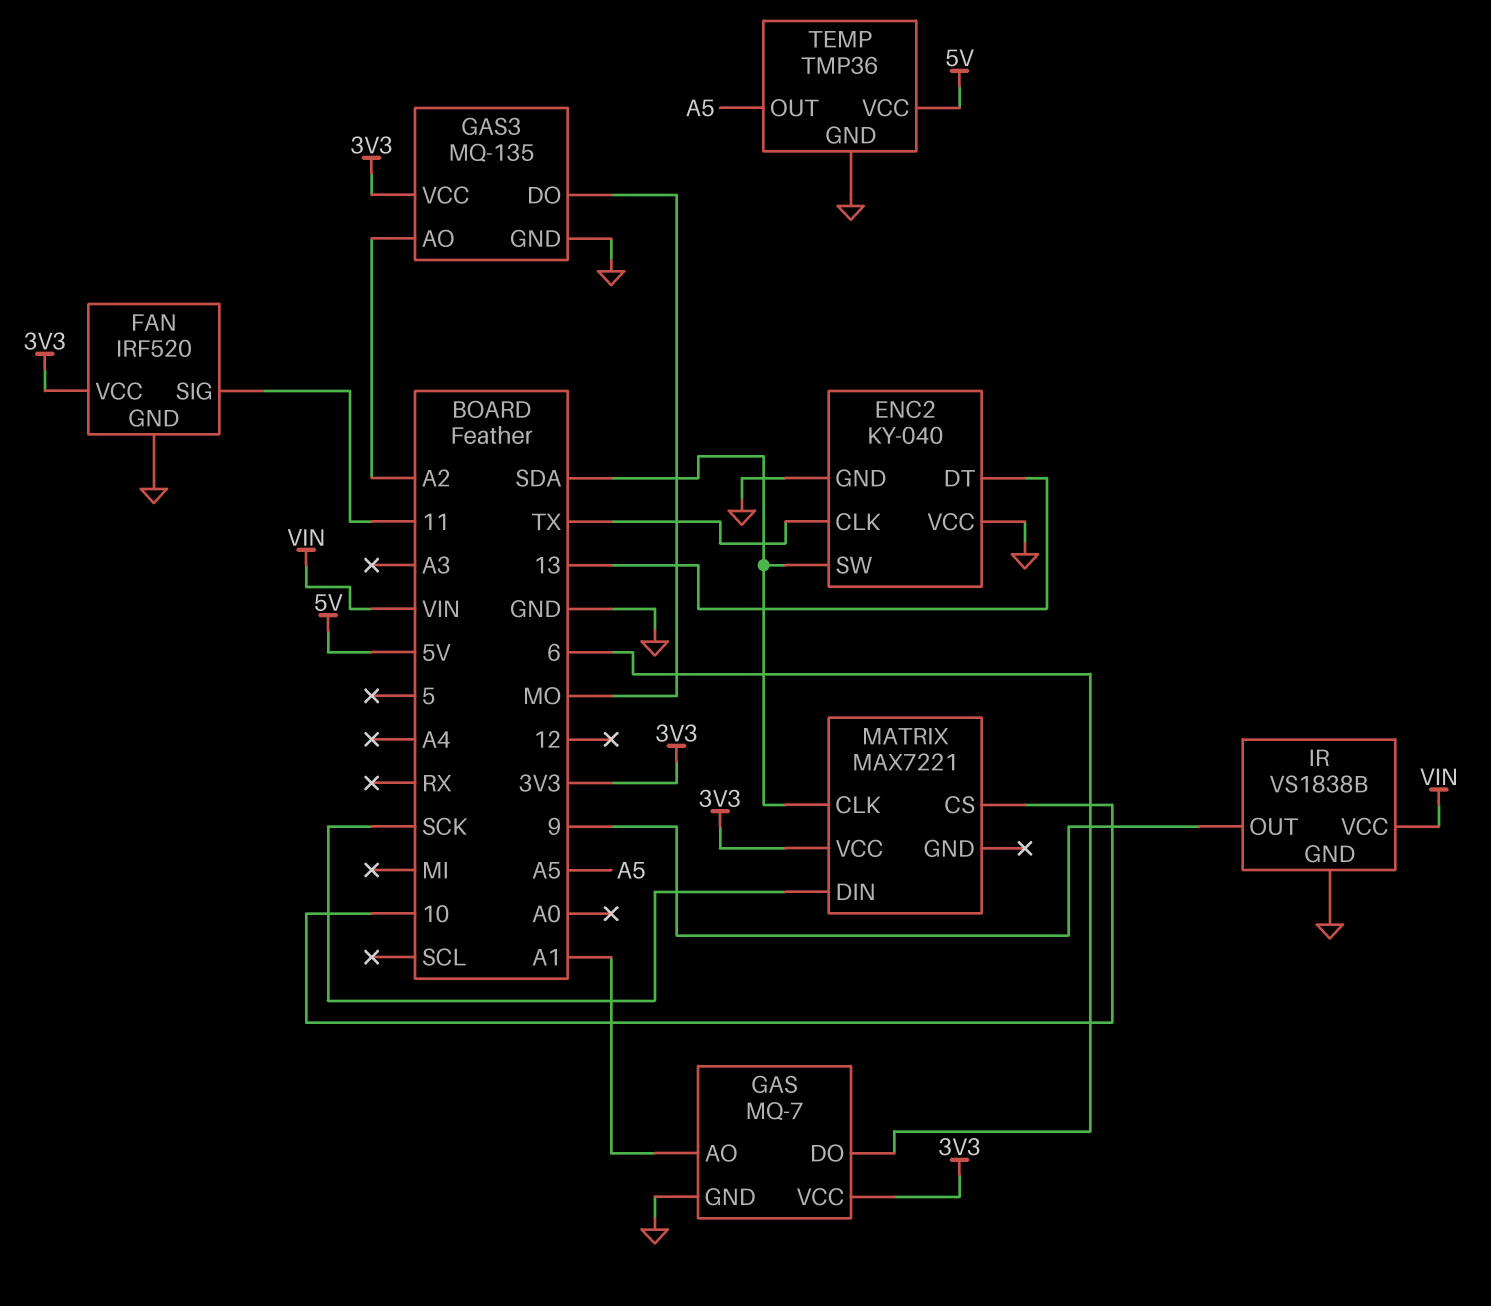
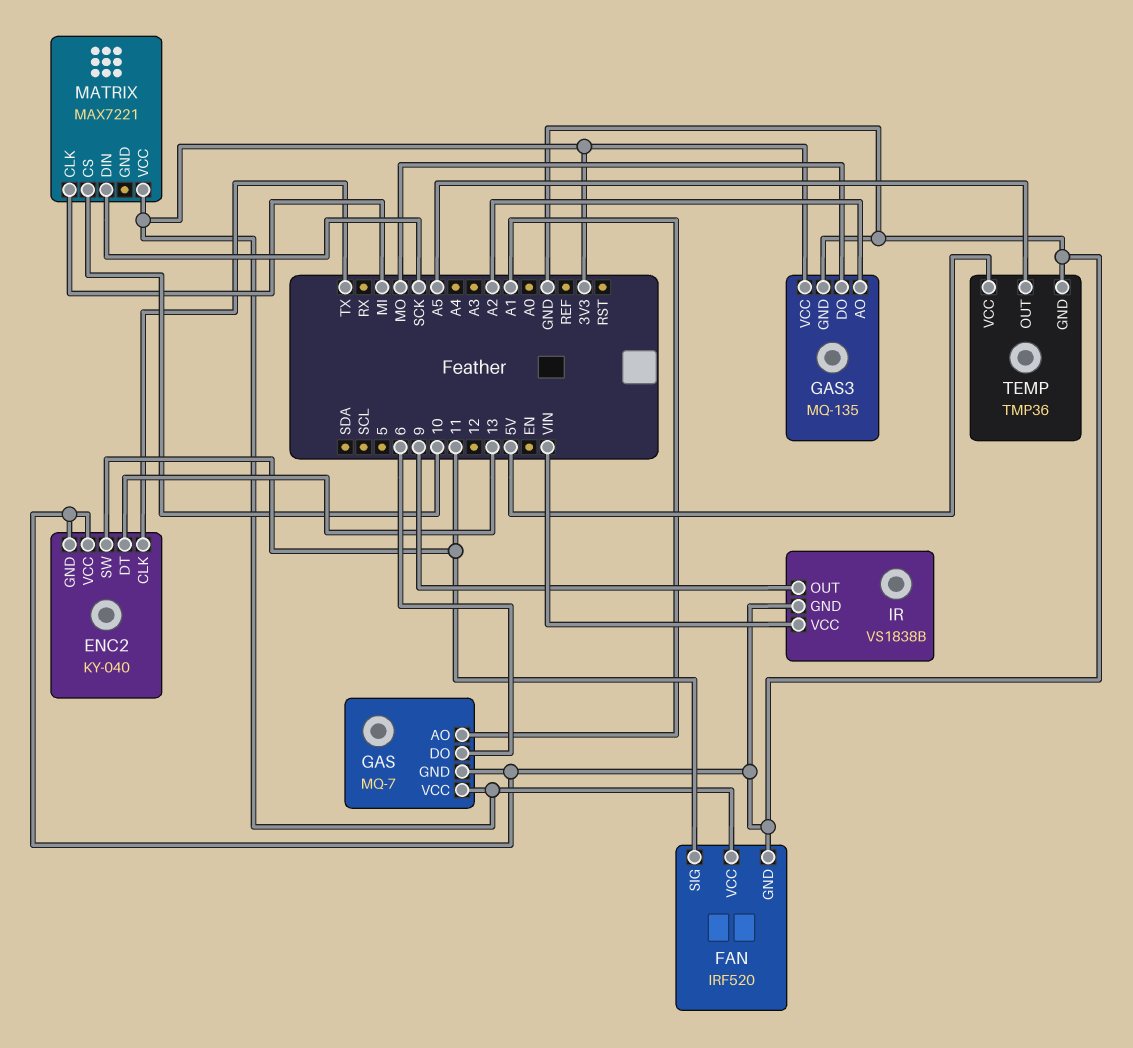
ENC2 pin SW: SDA -> 11
MATRIX pin CLK: SDA -> MI

